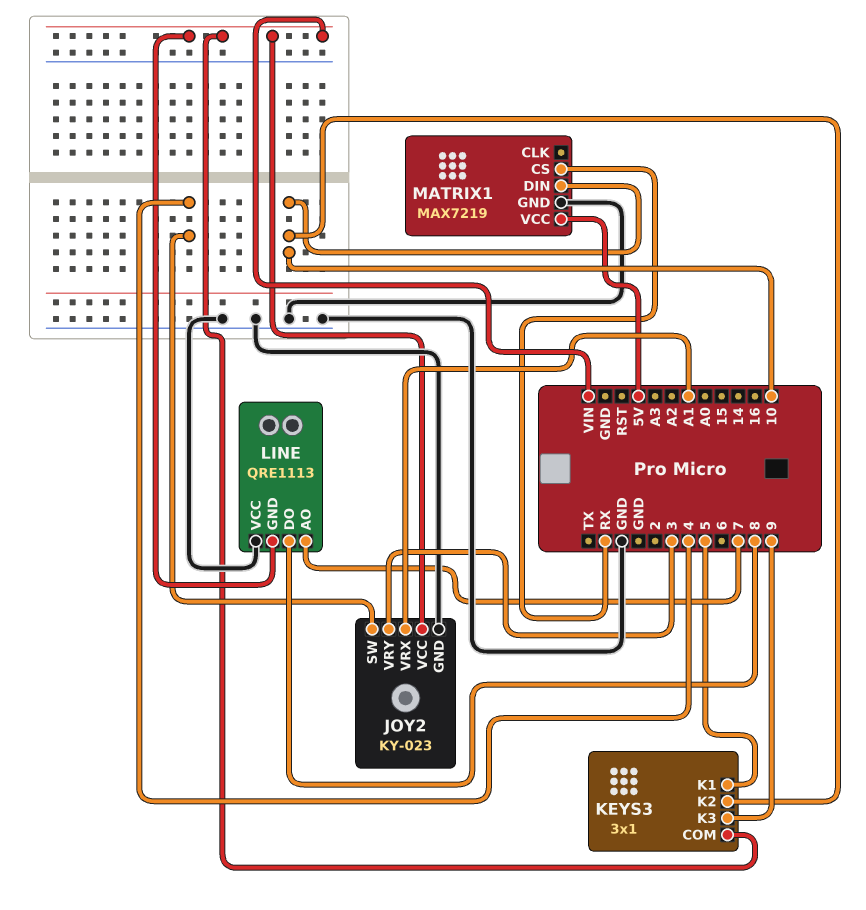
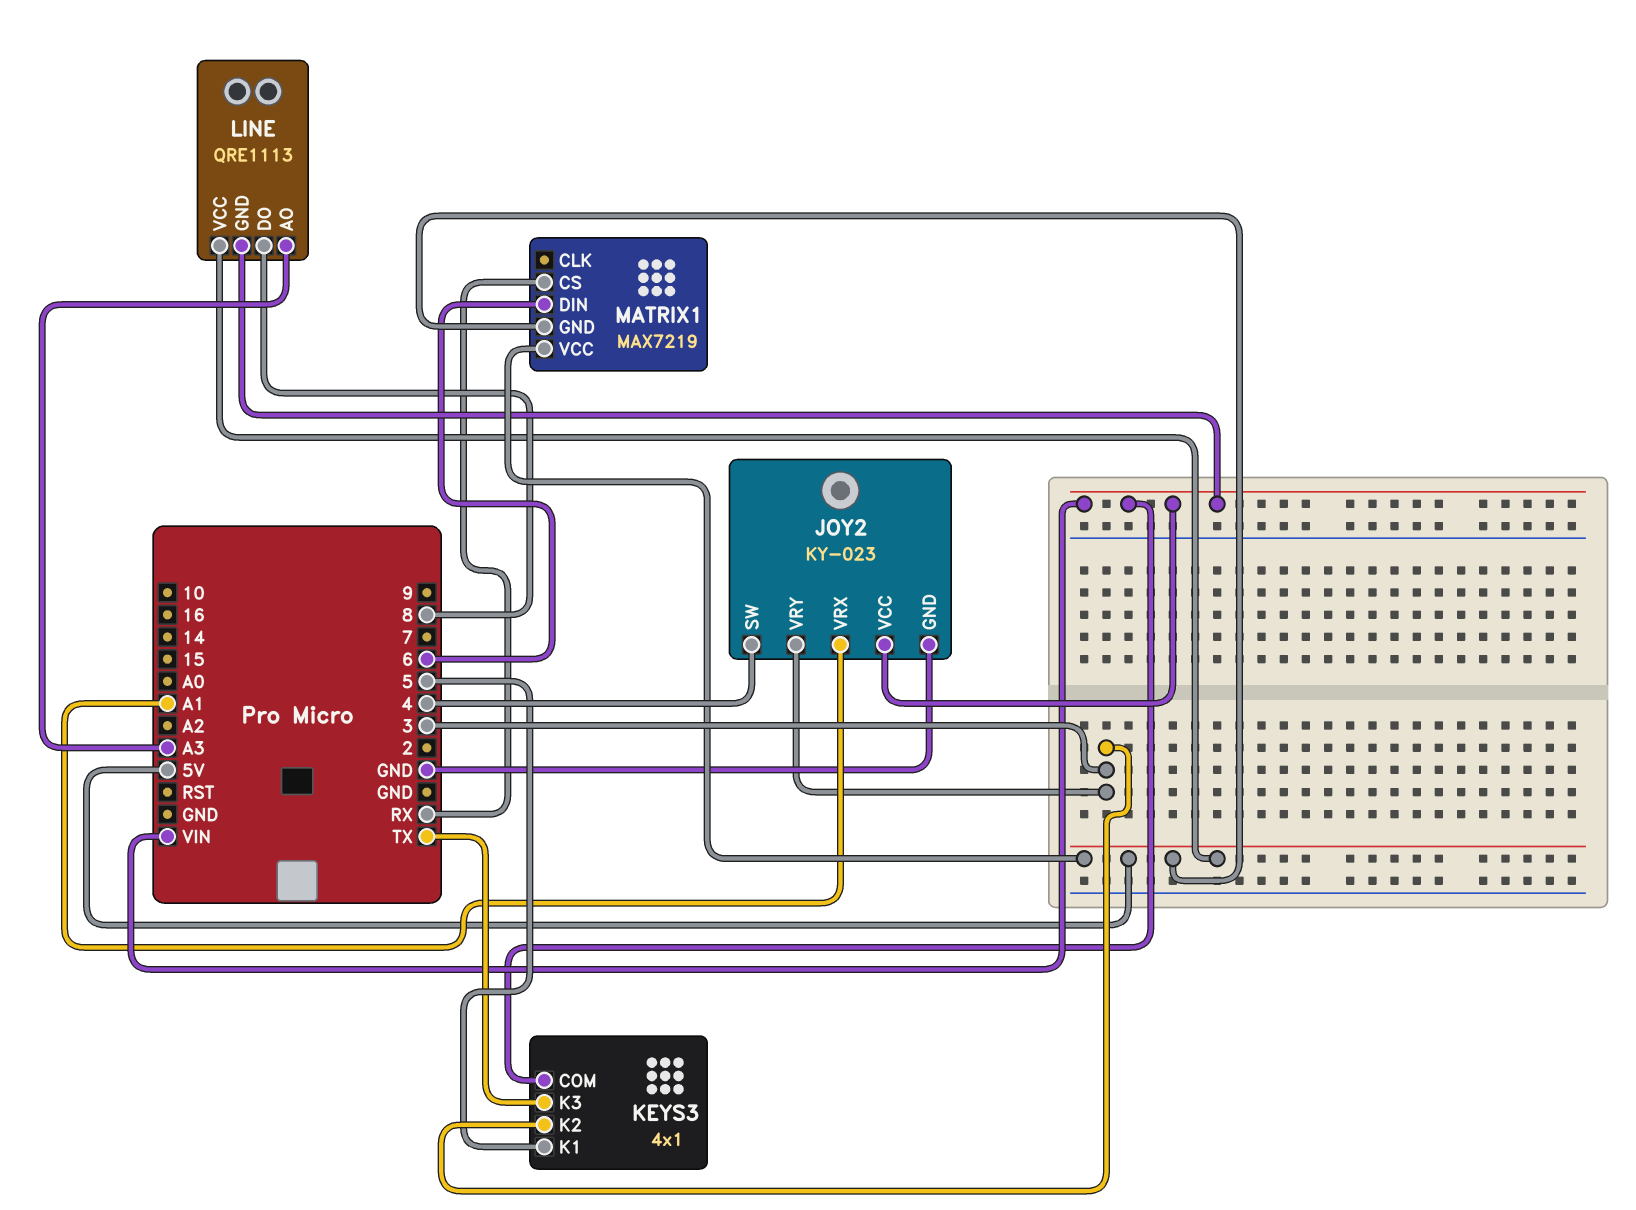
KEYS3: 3x1 -> 4x1
KEYS3 pin K2: 10 -> 3
KEYS3 pin K3: 9 -> TX
LINE pin AO: 7 -> A3
LINE pin VCC: GND -> 5V
MATRIX1 pin DIN: 10 -> 6
MATRIX1 pin GND: GND -> 5V

